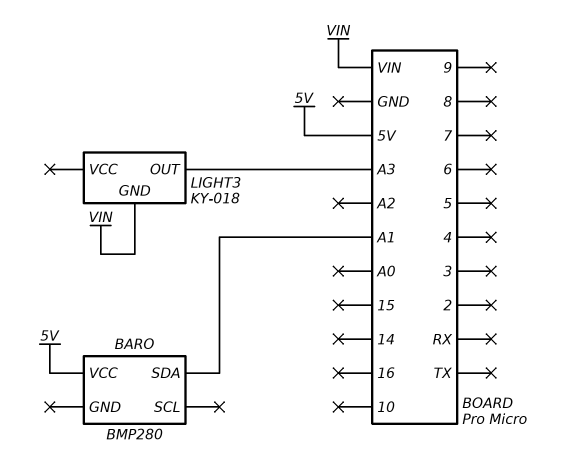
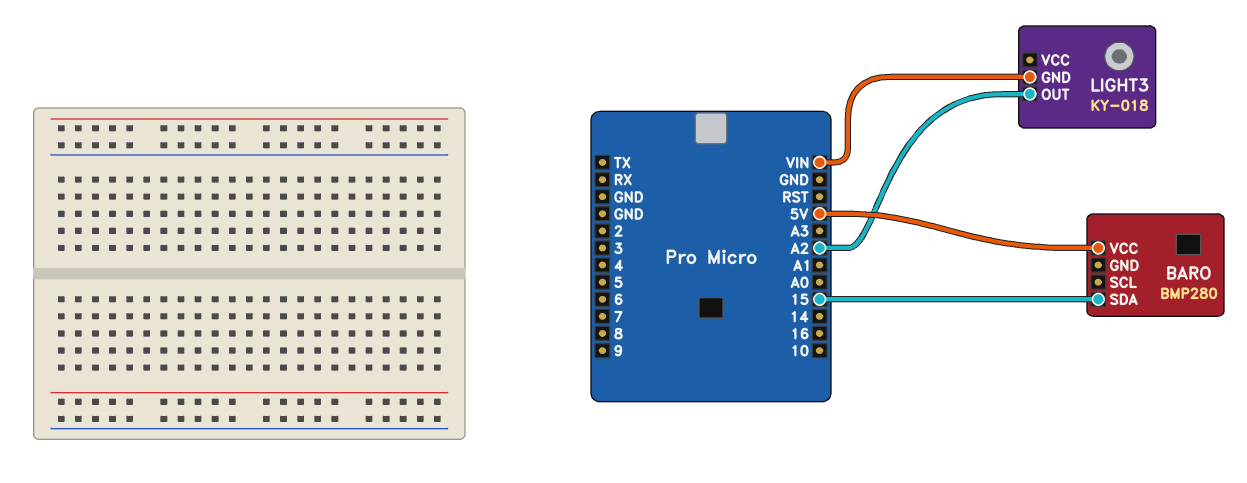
BARO pin SDA: A1 -> 15
LIGHT3 pin OUT: A3 -> A2

